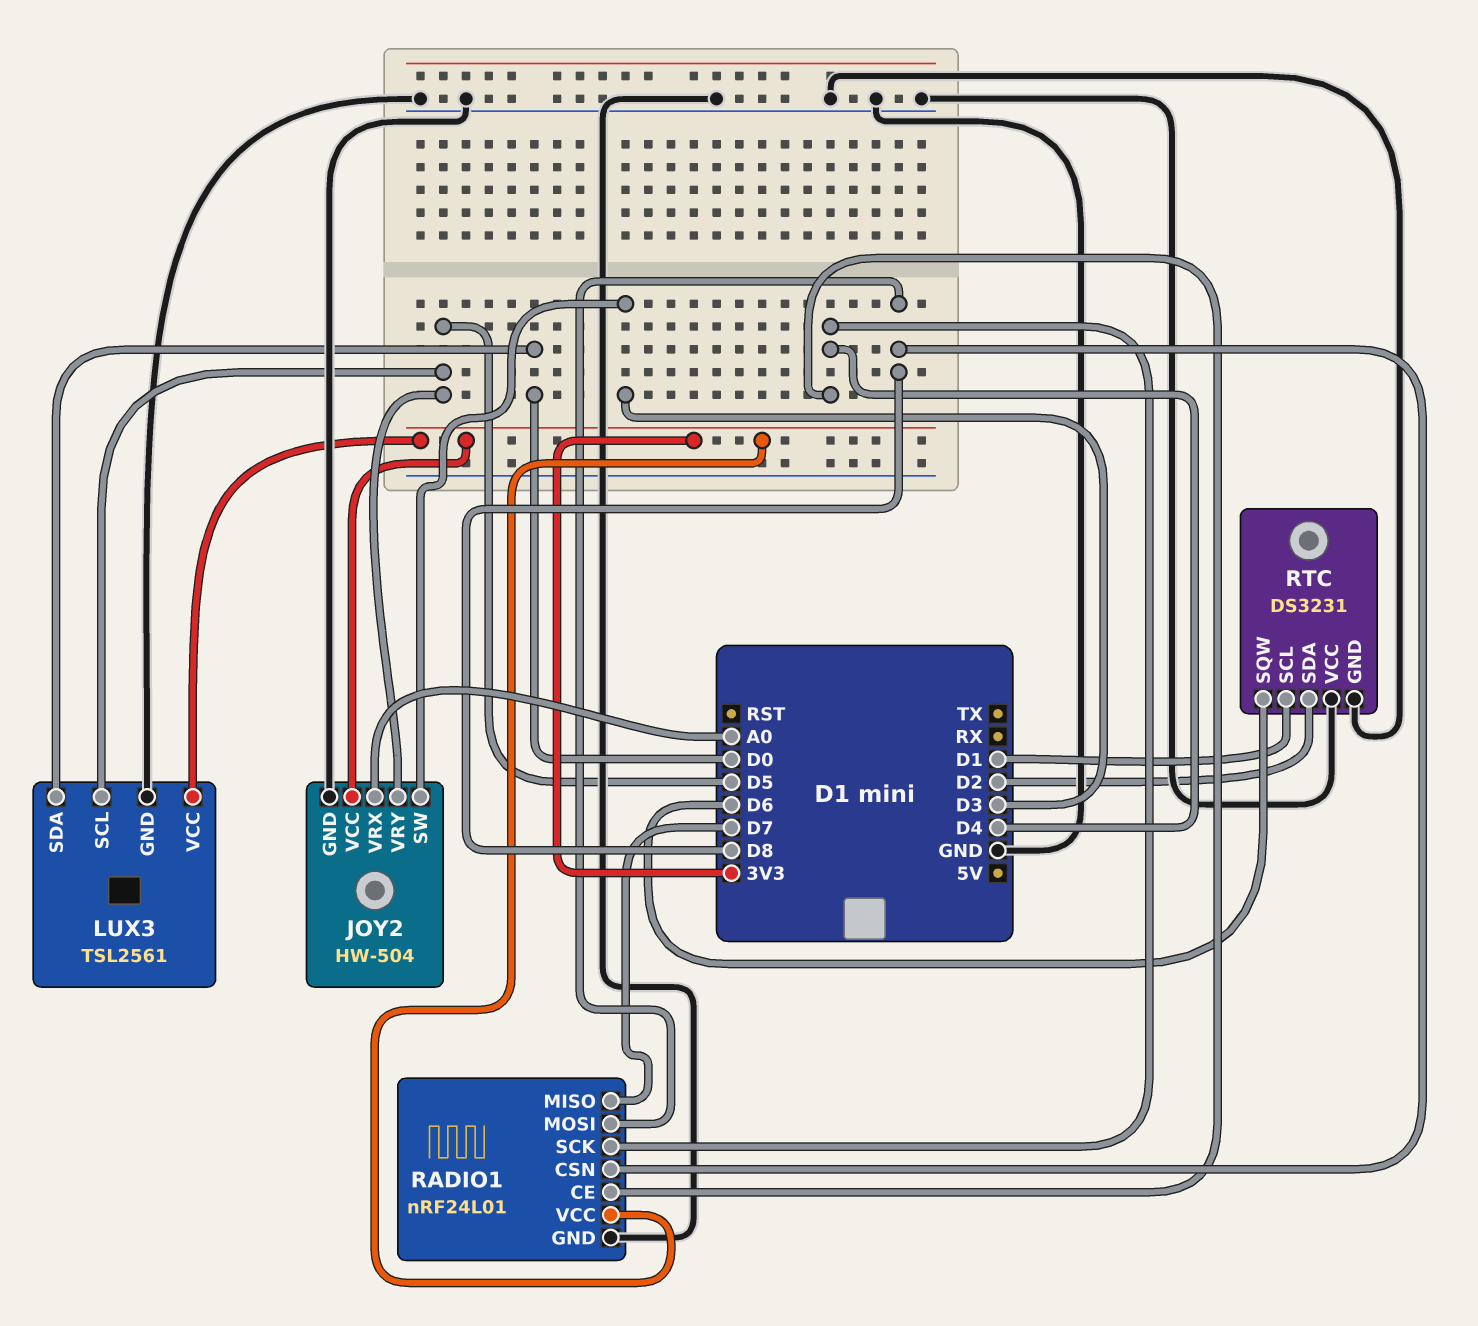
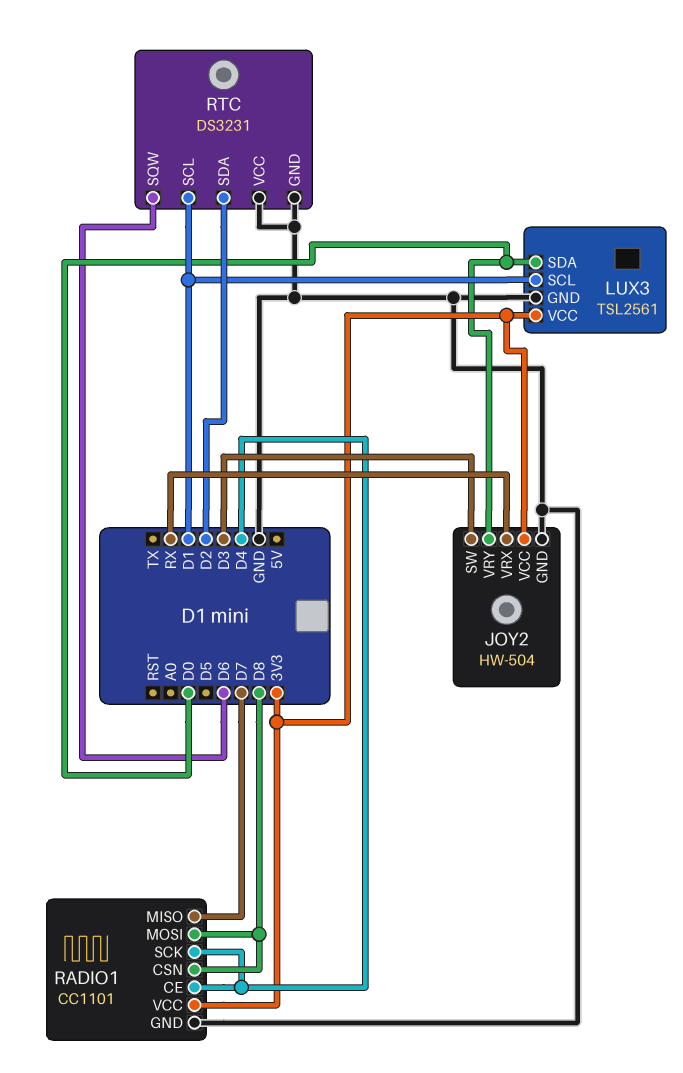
JOY2 pin VRX: A0 -> RX
JOY2 pin VRY: D5 -> D0
LUX3 pin SCL: D5 -> D1
RADIO1: nRF24L01 -> CC1101

